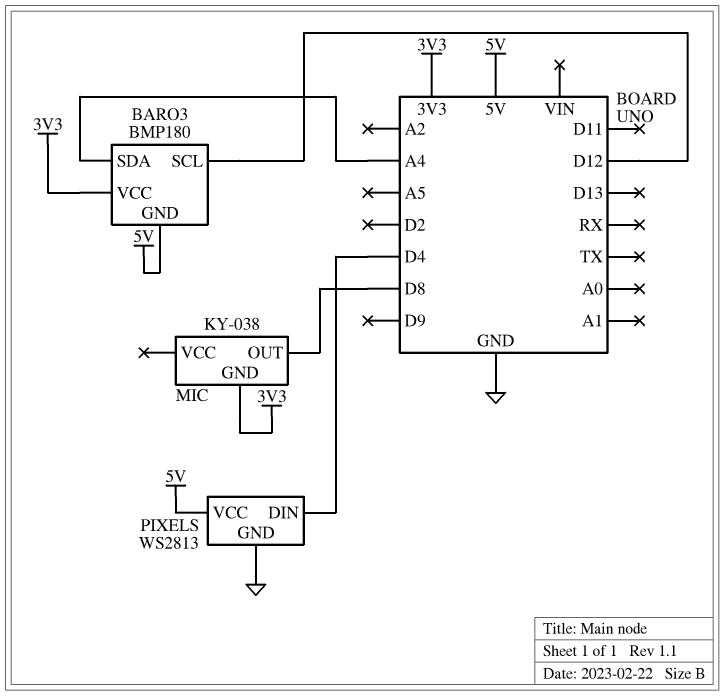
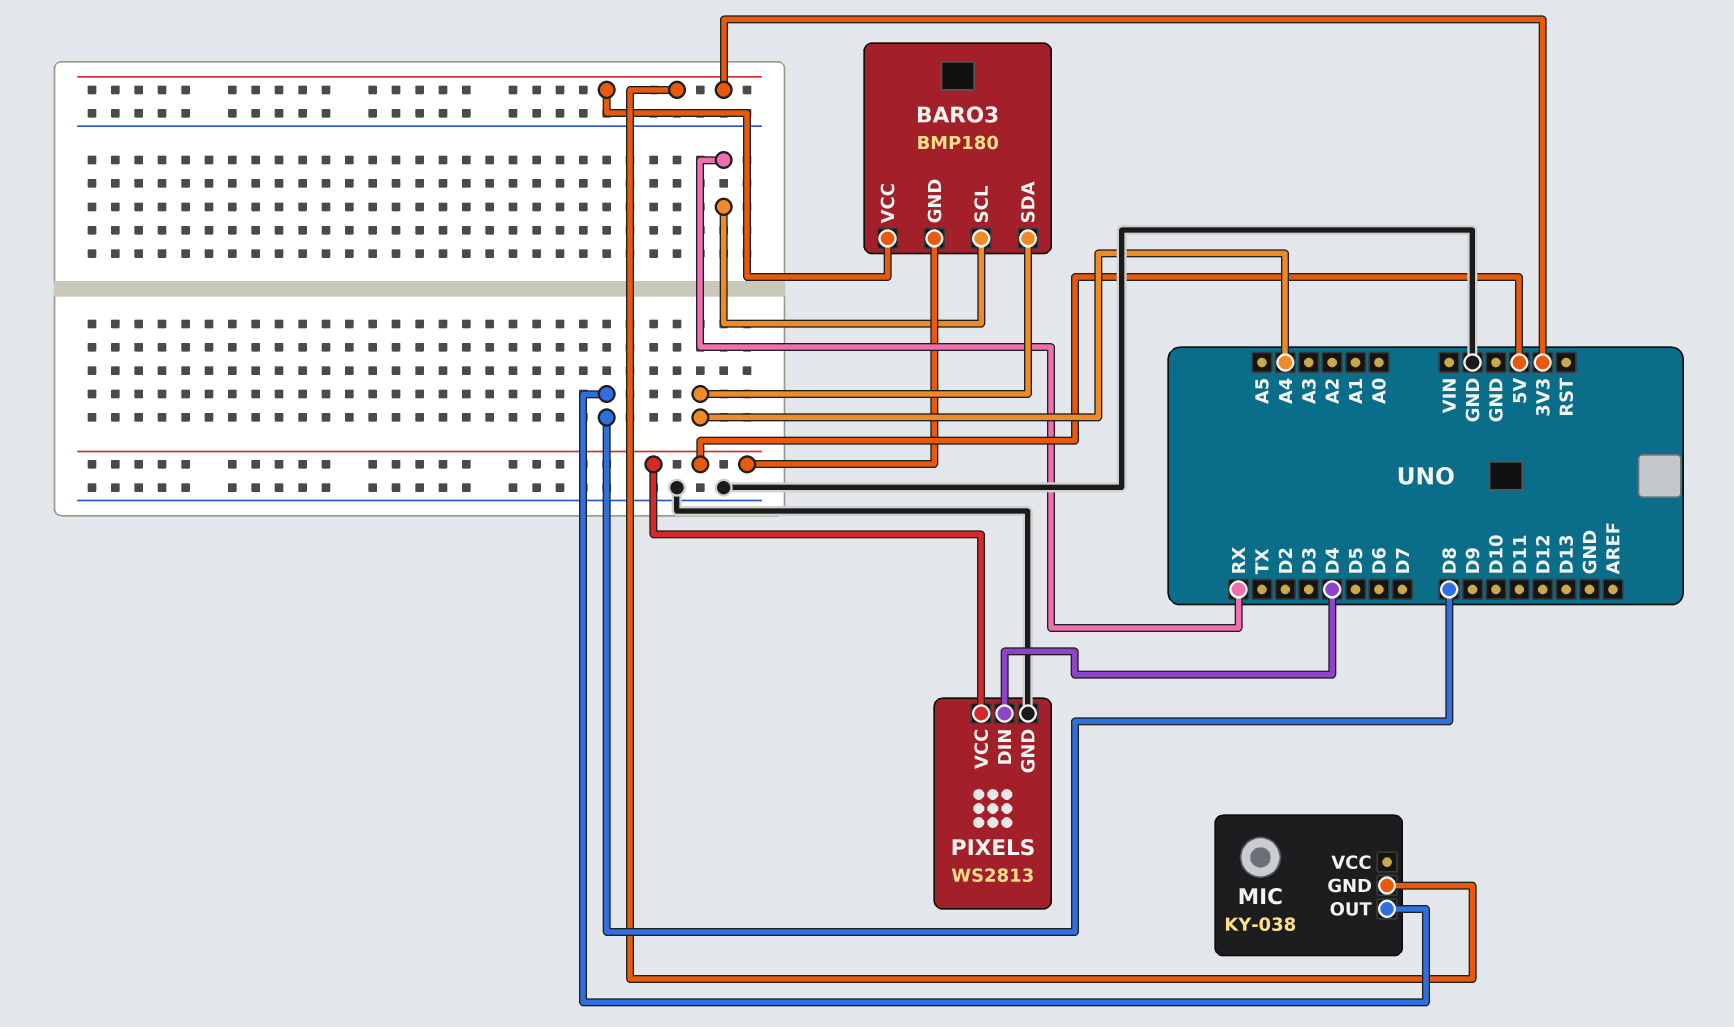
BARO3 pin SCL: D12 -> RX

